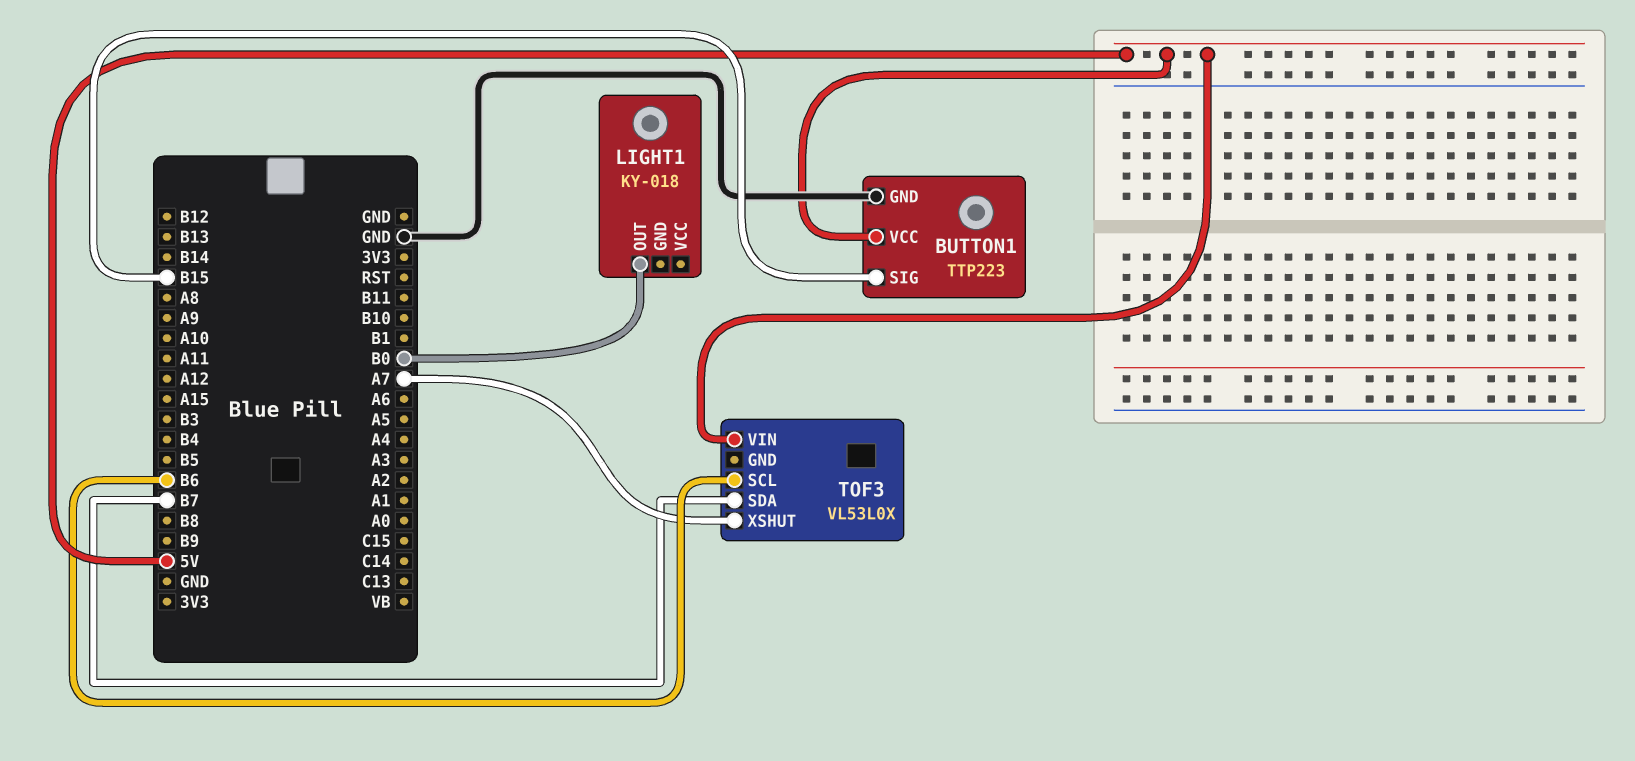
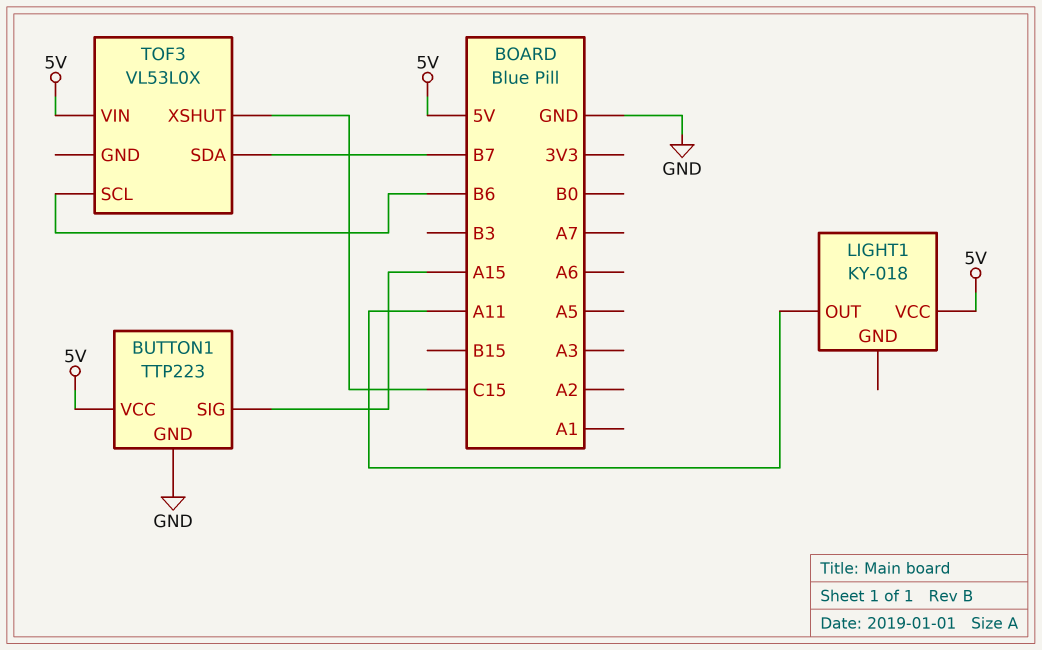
BUTTON1 pin SIG: B15 -> A15
LIGHT1 pin OUT: B0 -> A11
LIGHT1 pin VCC: none -> 5V
TOF3 pin XSHUT: A7 -> C15

